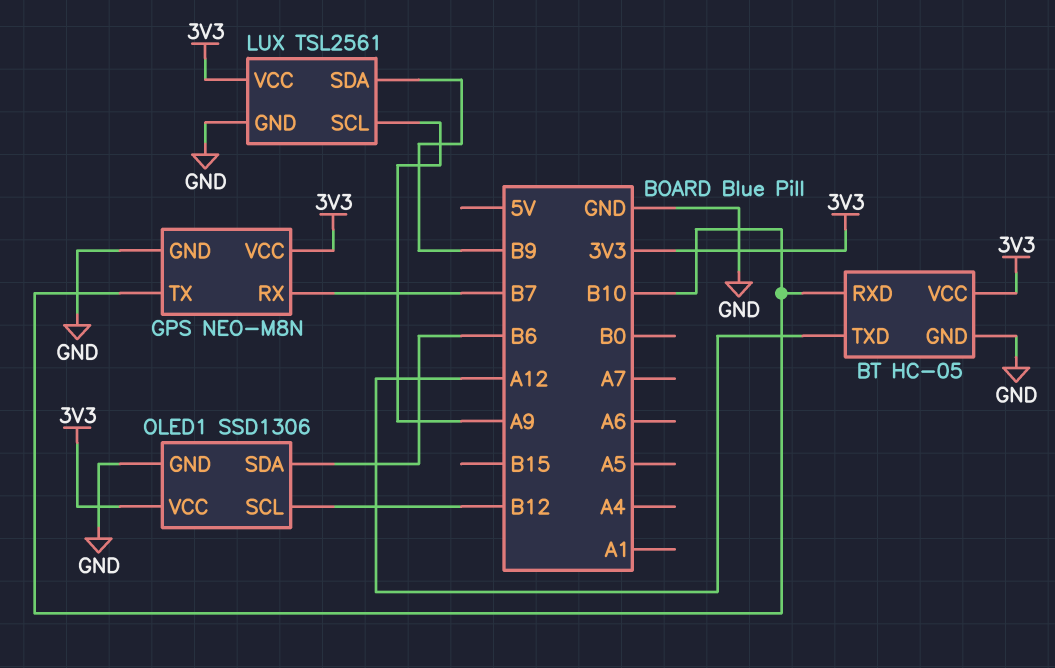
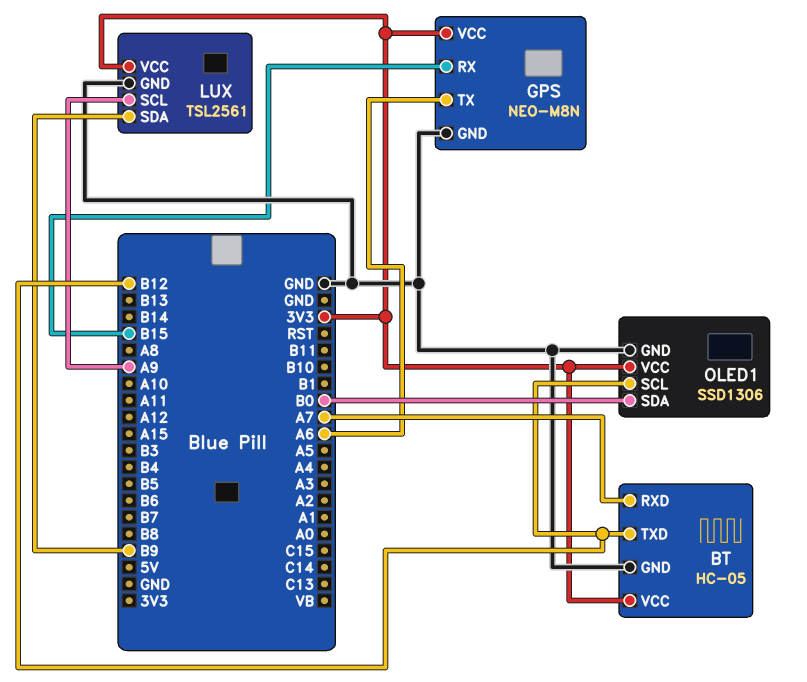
BT pin RXD: B10 -> A7
BT pin TXD: A12 -> B12
GPS pin RX: B7 -> B15
GPS pin TX: B10 -> A6
OLED1 pin SDA: B6 -> B0

